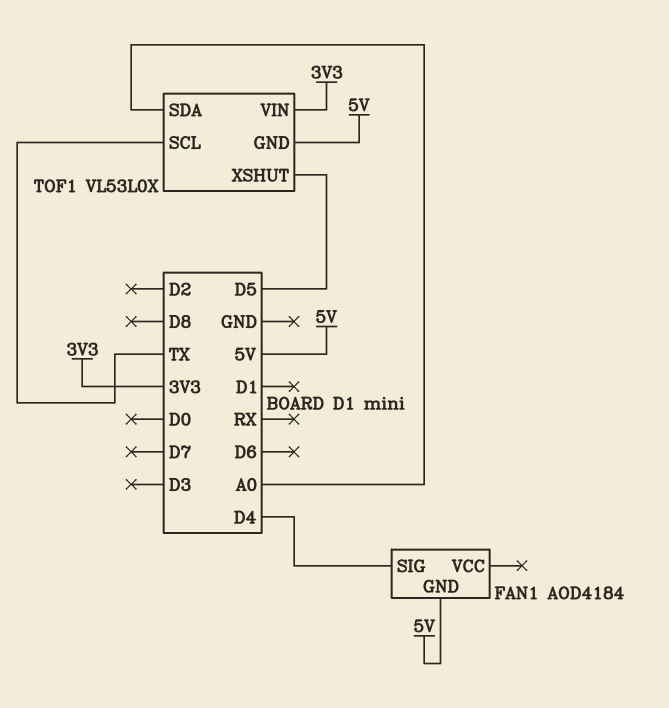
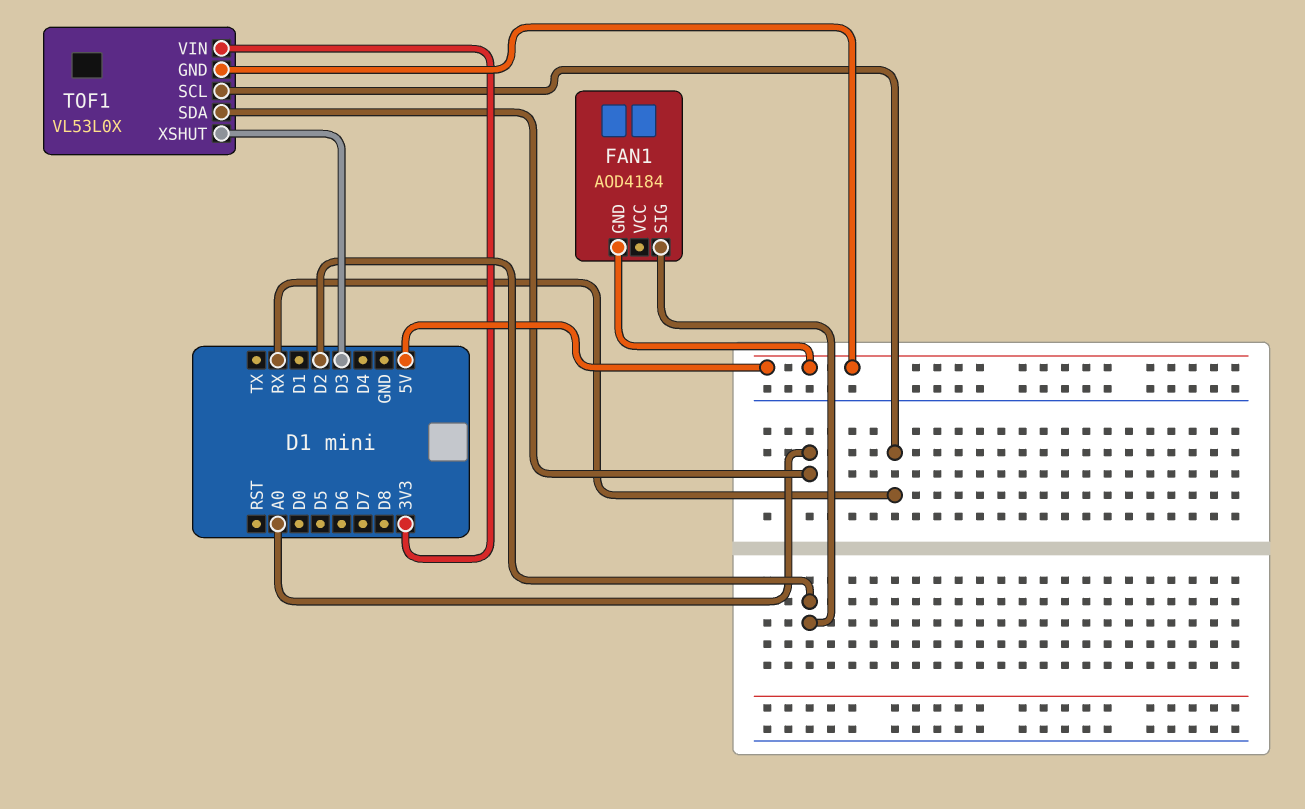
FAN1 pin SIG: D4 -> D2
TOF1 pin SCL: TX -> RX
TOF1 pin XSHUT: D5 -> D3

